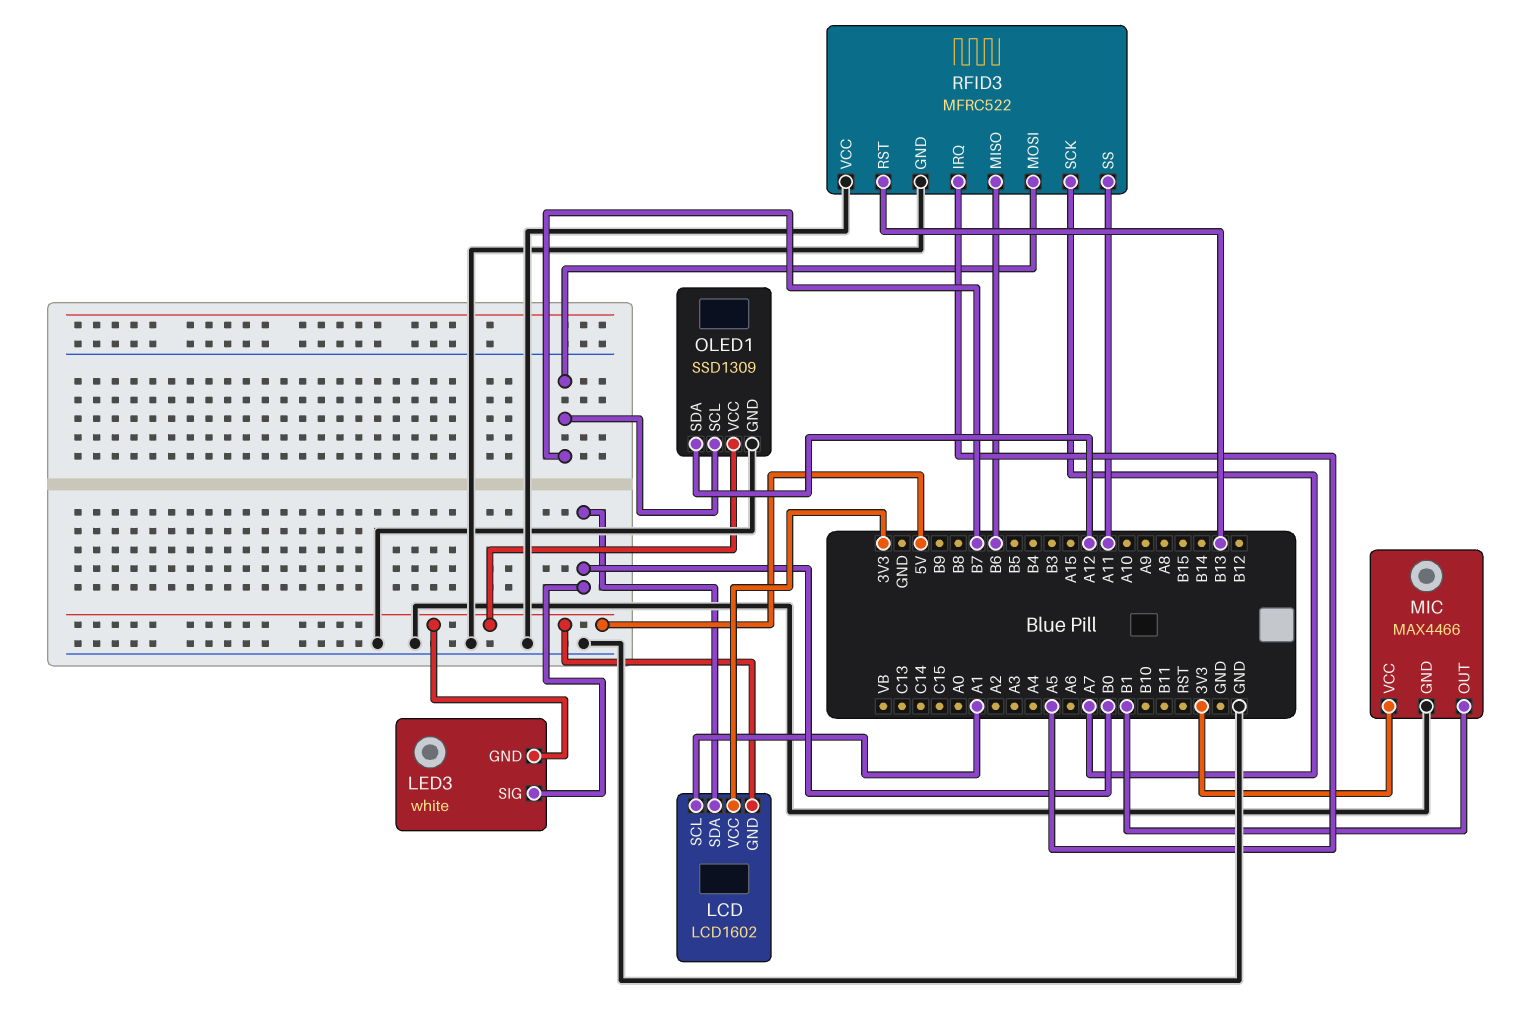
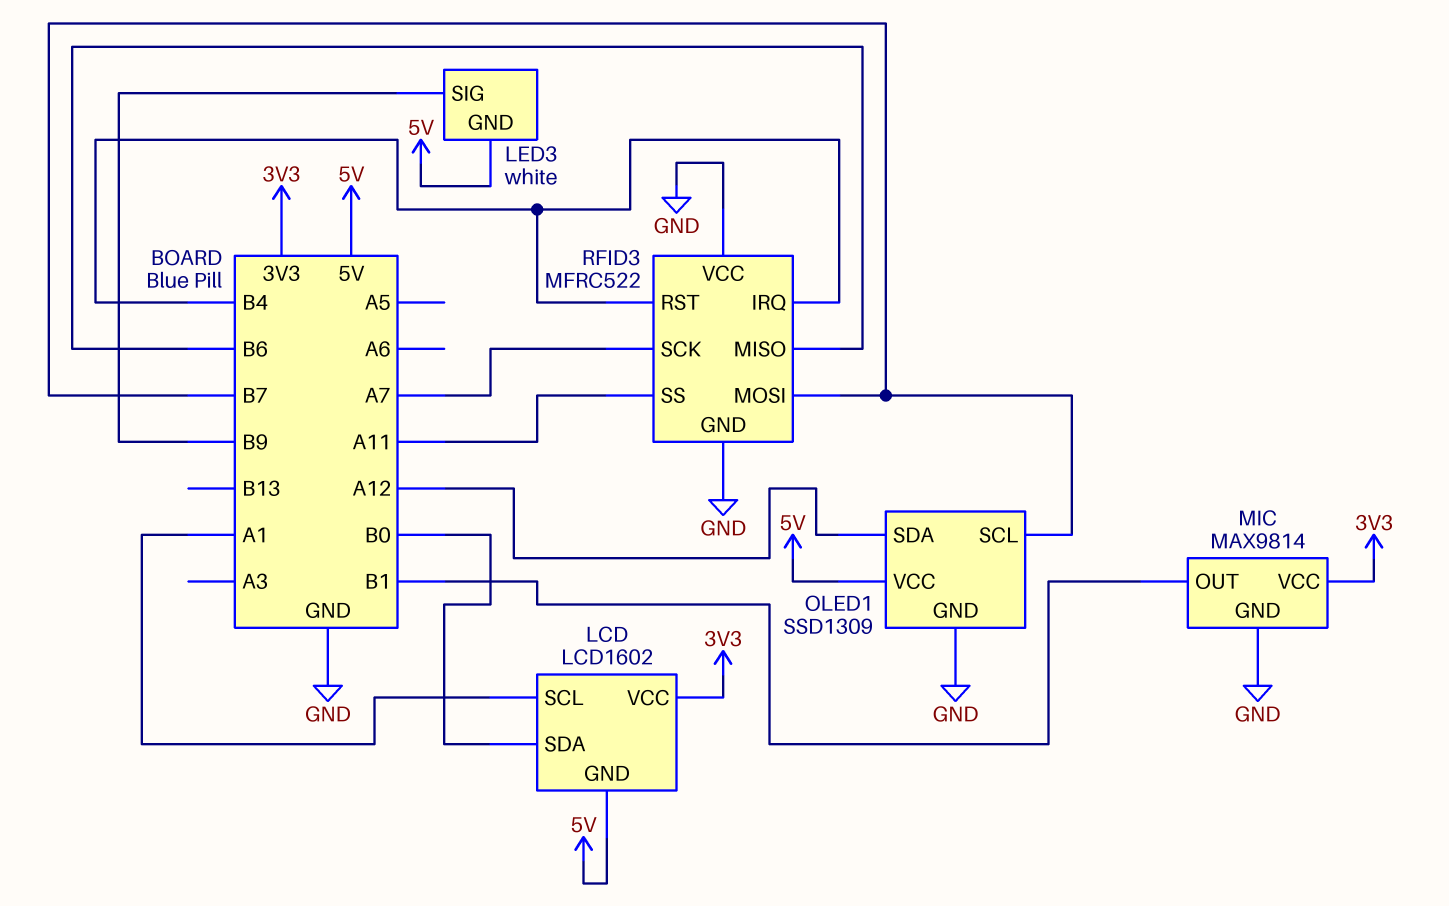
LED3 pin SIG: B0 -> B9
MIC: MAX4466 -> MAX9814
RFID3 pin IRQ: A5 -> B4
RFID3 pin RST: B13 -> B4

